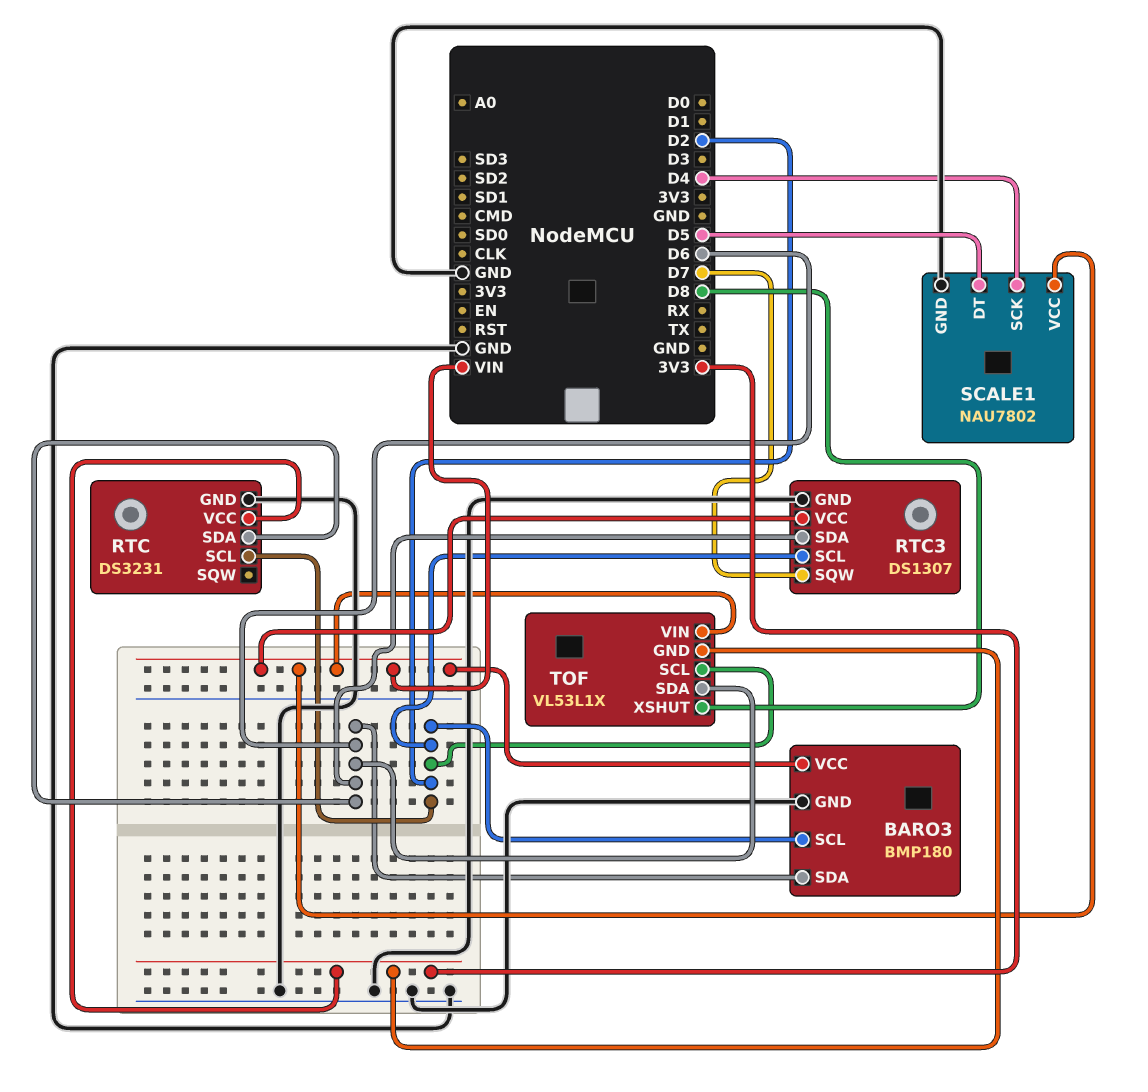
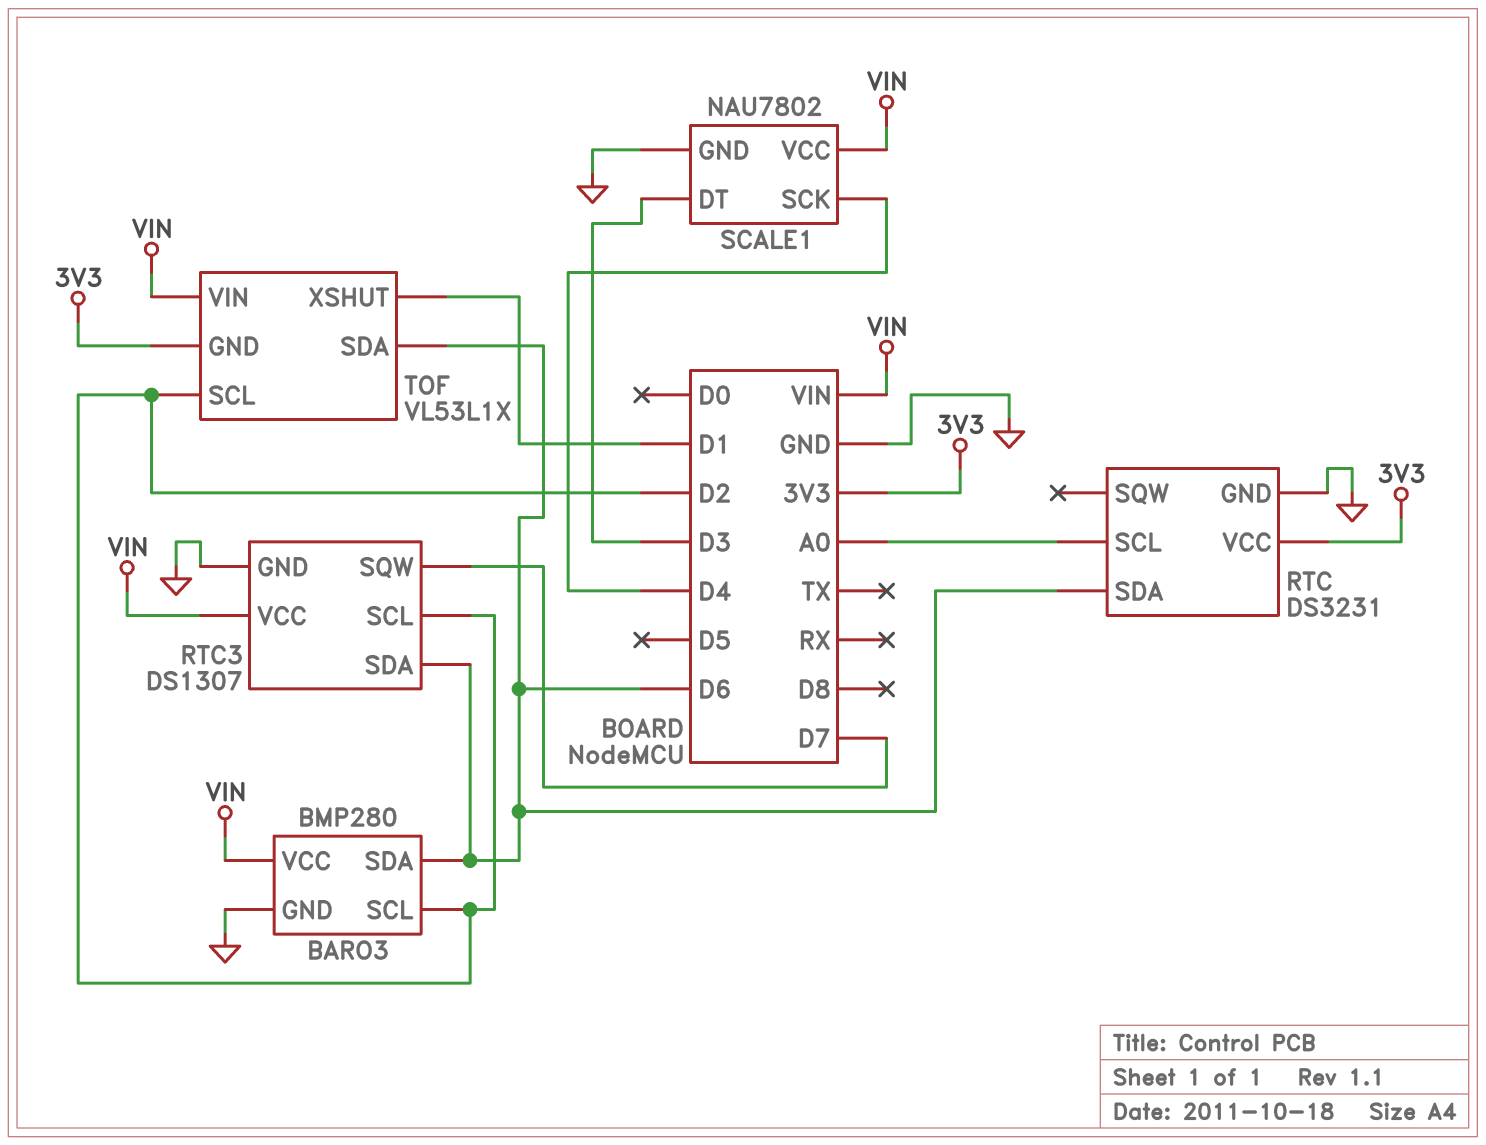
BARO3: BMP180 -> BMP280
RTC pin SCL: D2 -> A0
SCALE1 pin DT: D5 -> D3
TOF pin XSHUT: D8 -> D1

